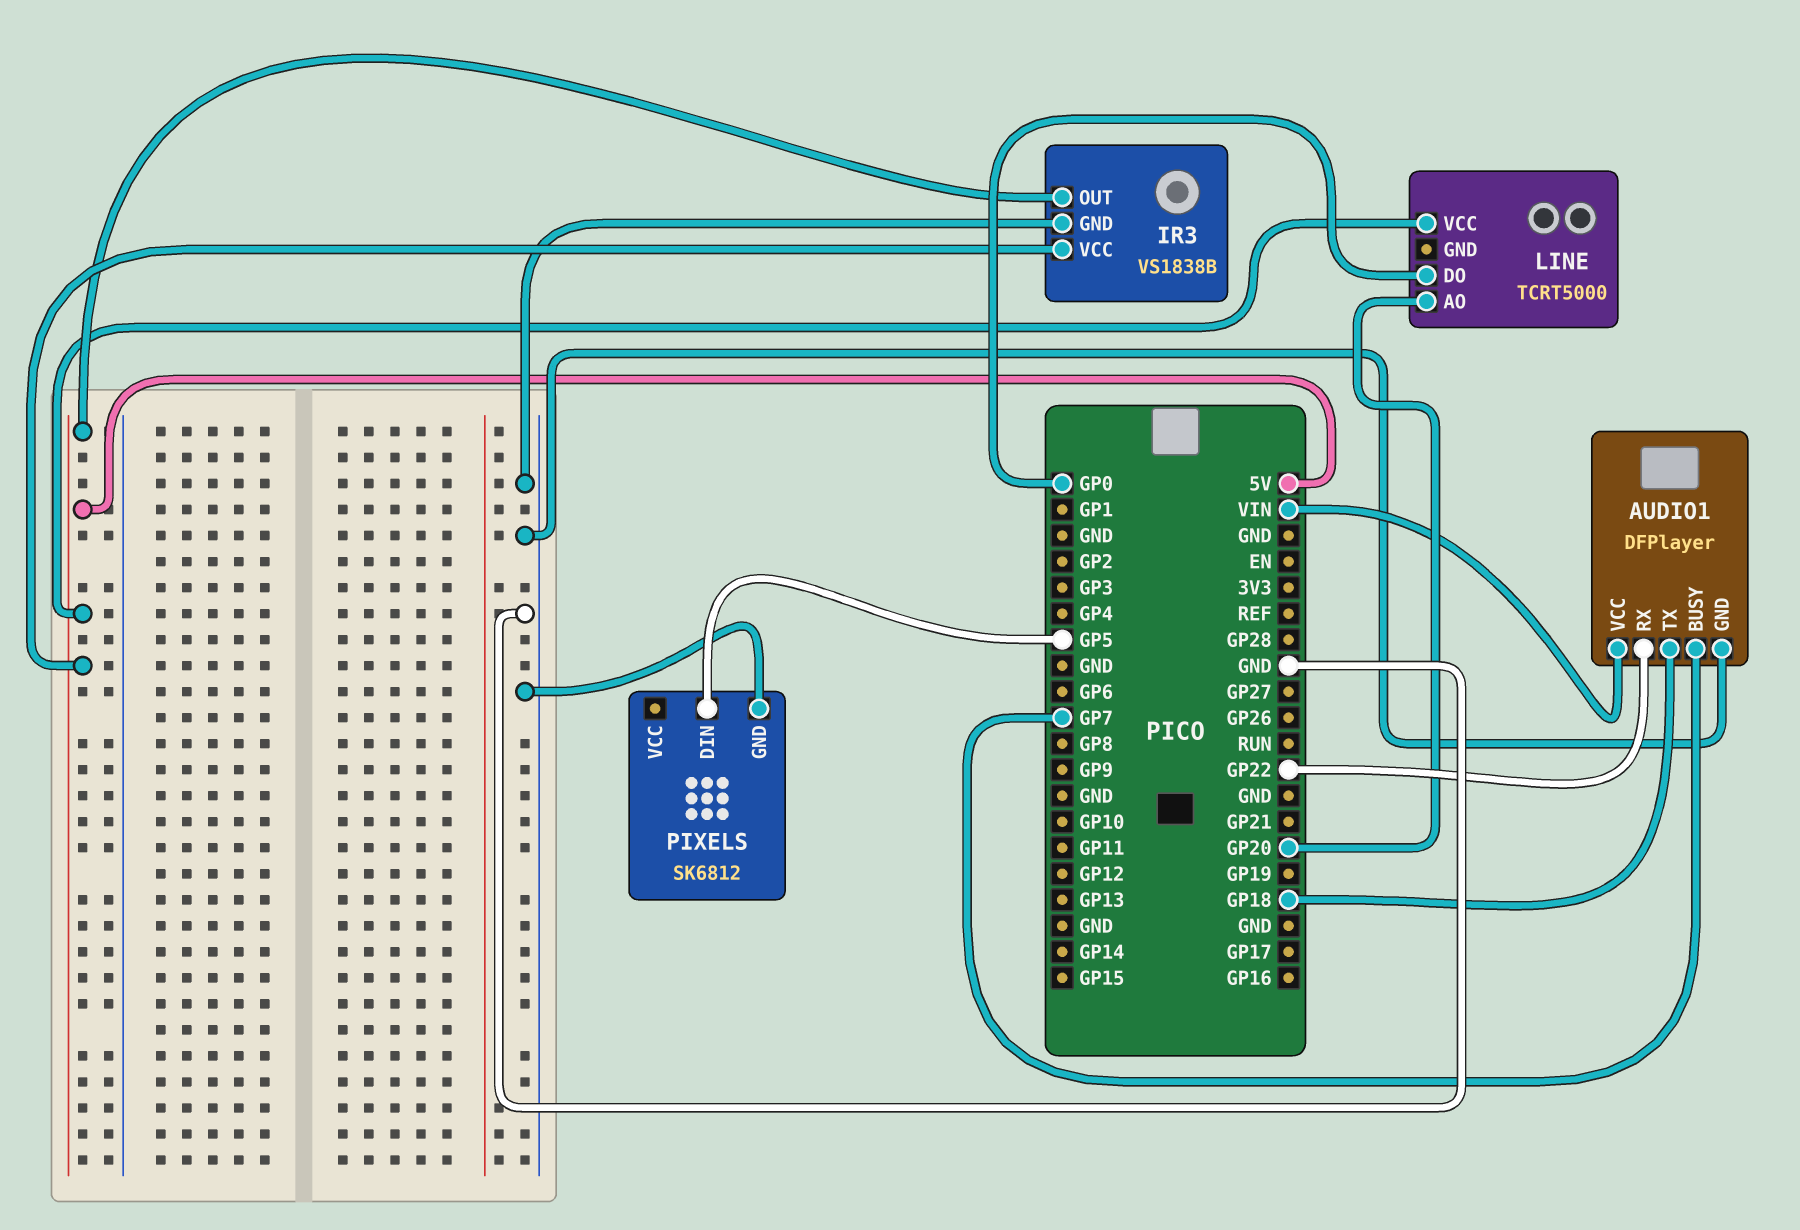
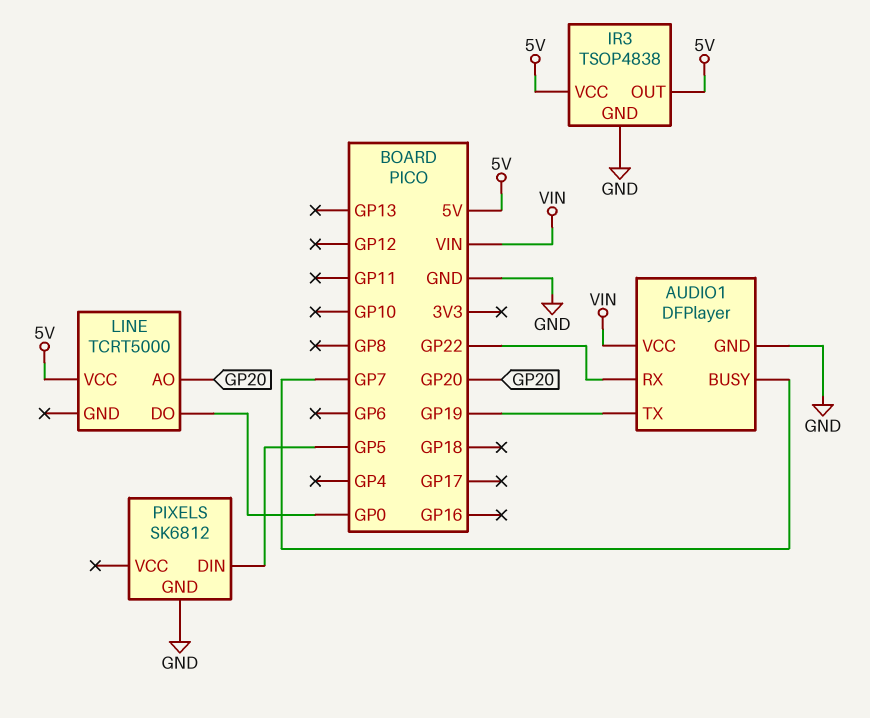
AUDIO1 pin TX: GP18 -> GP19
IR3: VS1838B -> TSOP4838

